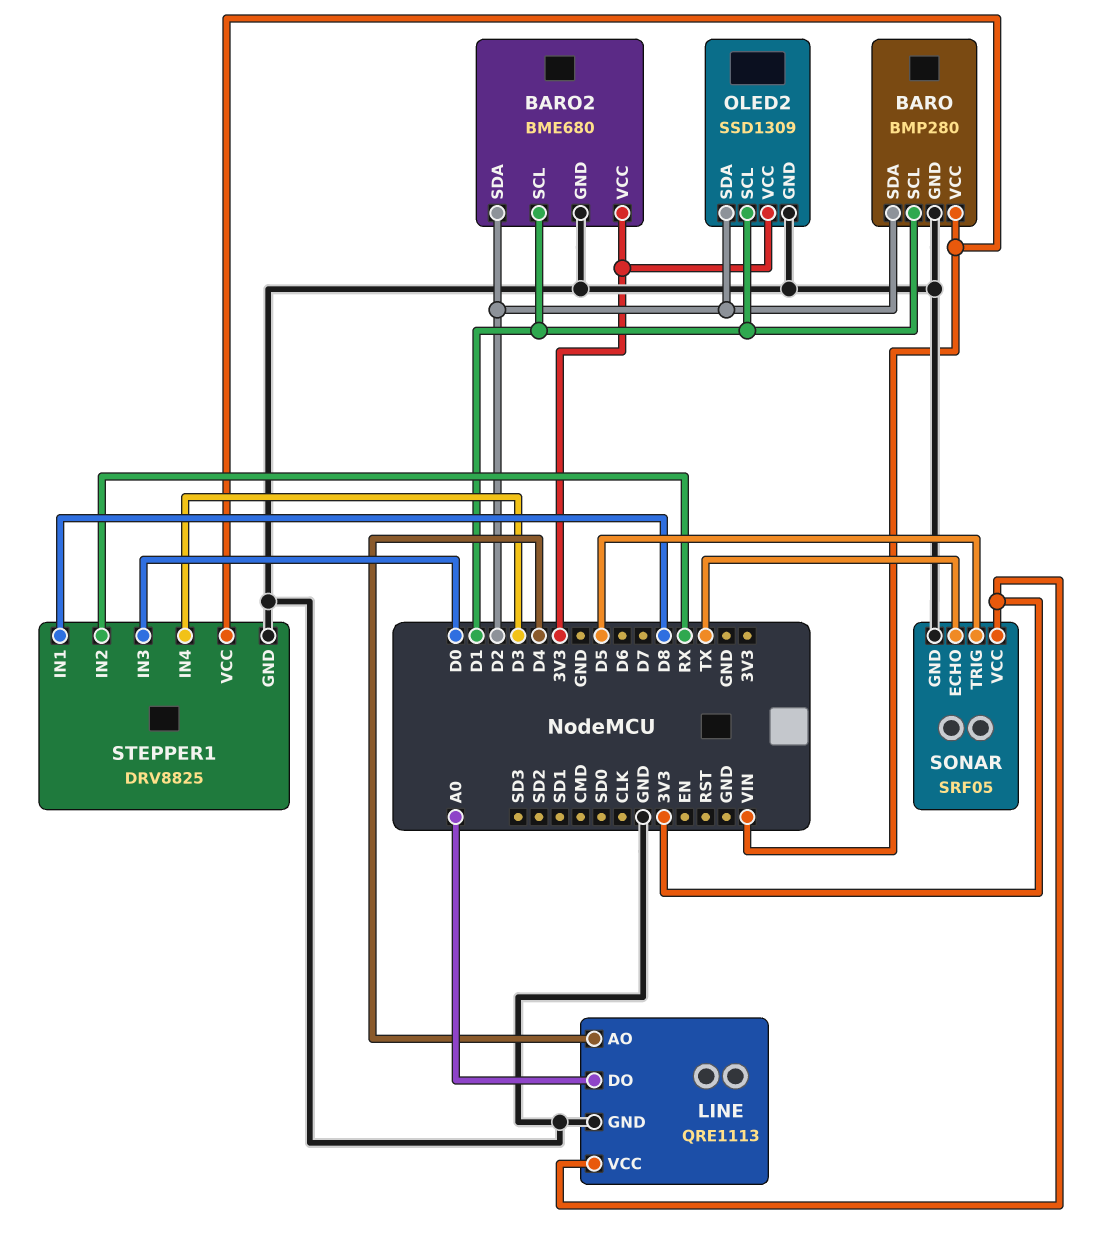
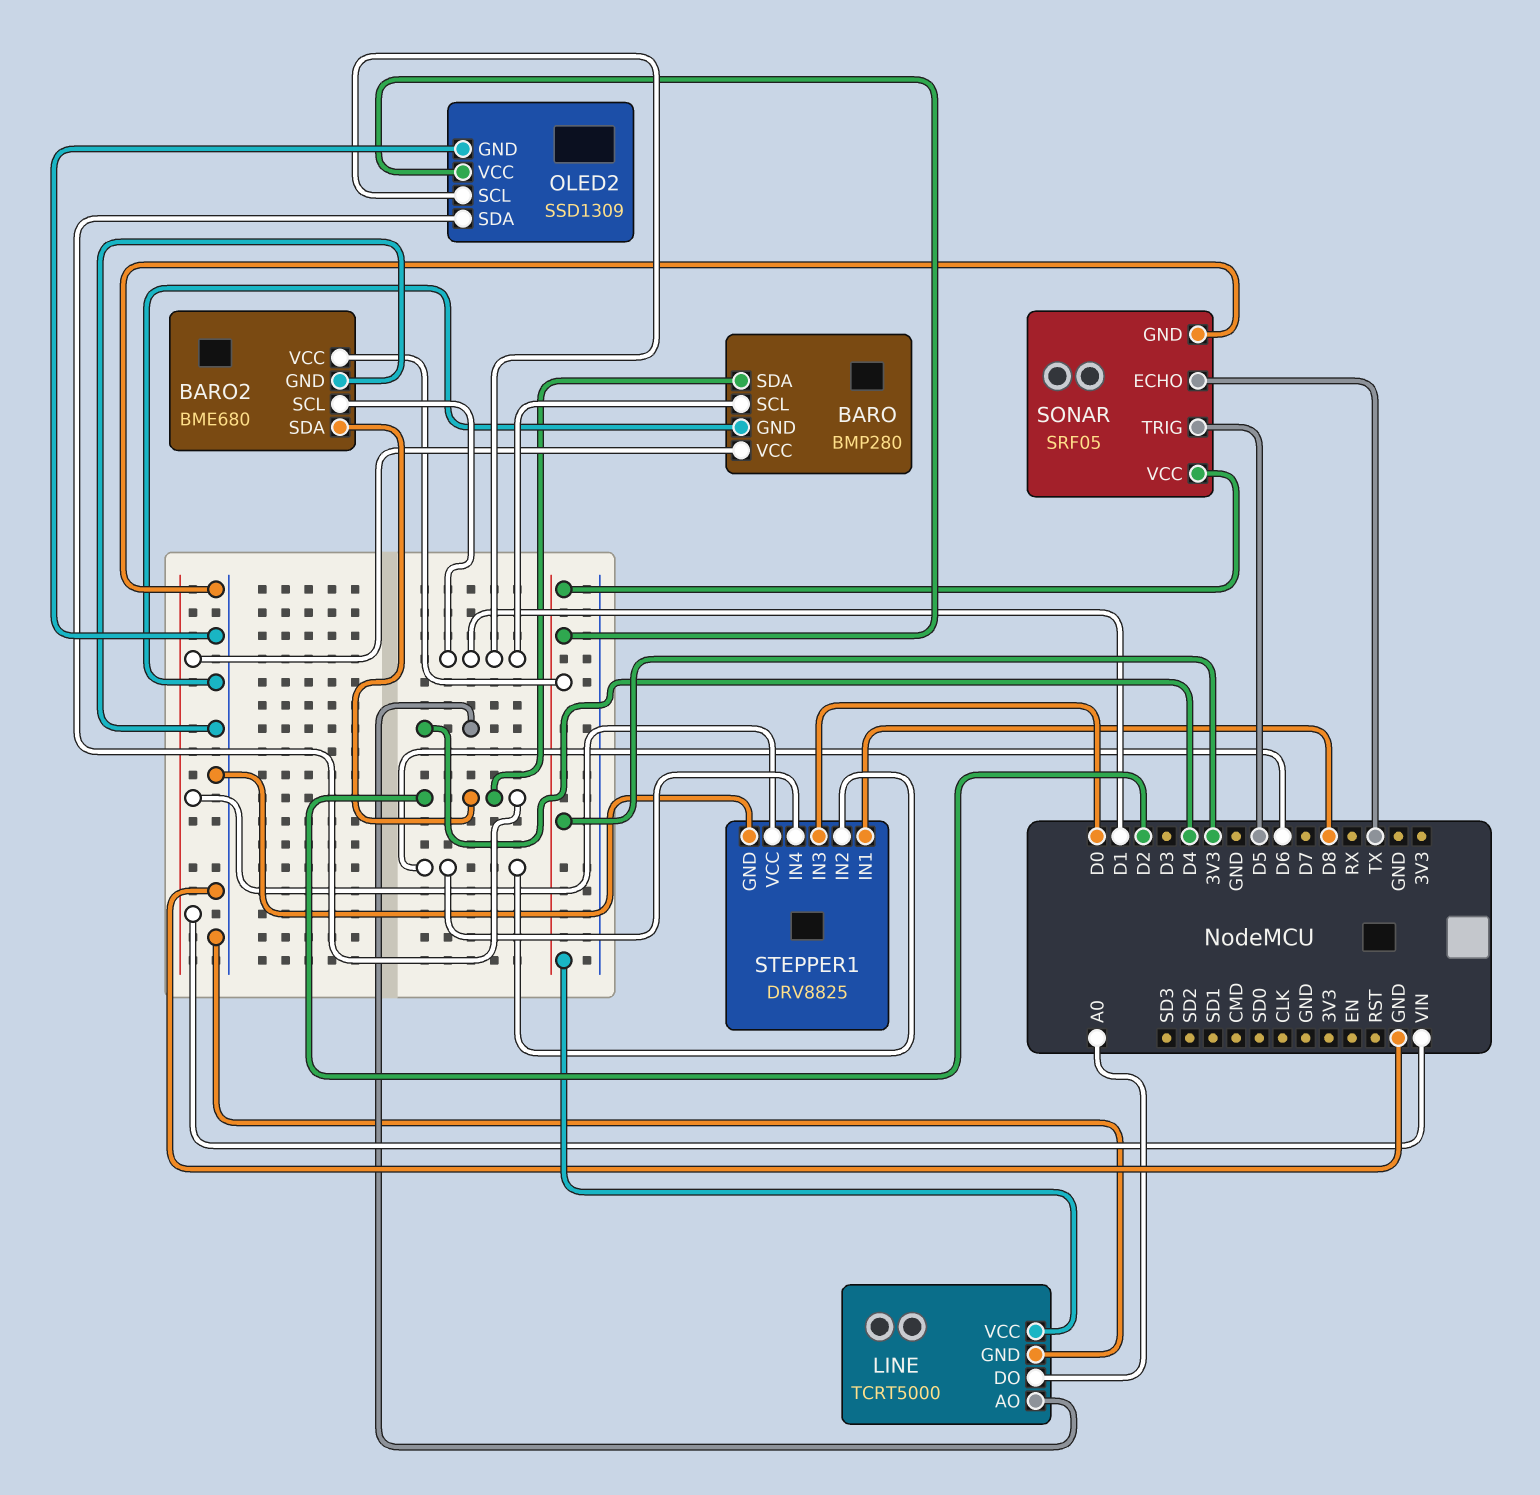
LINE: QRE1113 -> TCRT5000
STEPPER1 pin IN2: RX -> D6
STEPPER1 pin IN4: D3 -> D6

